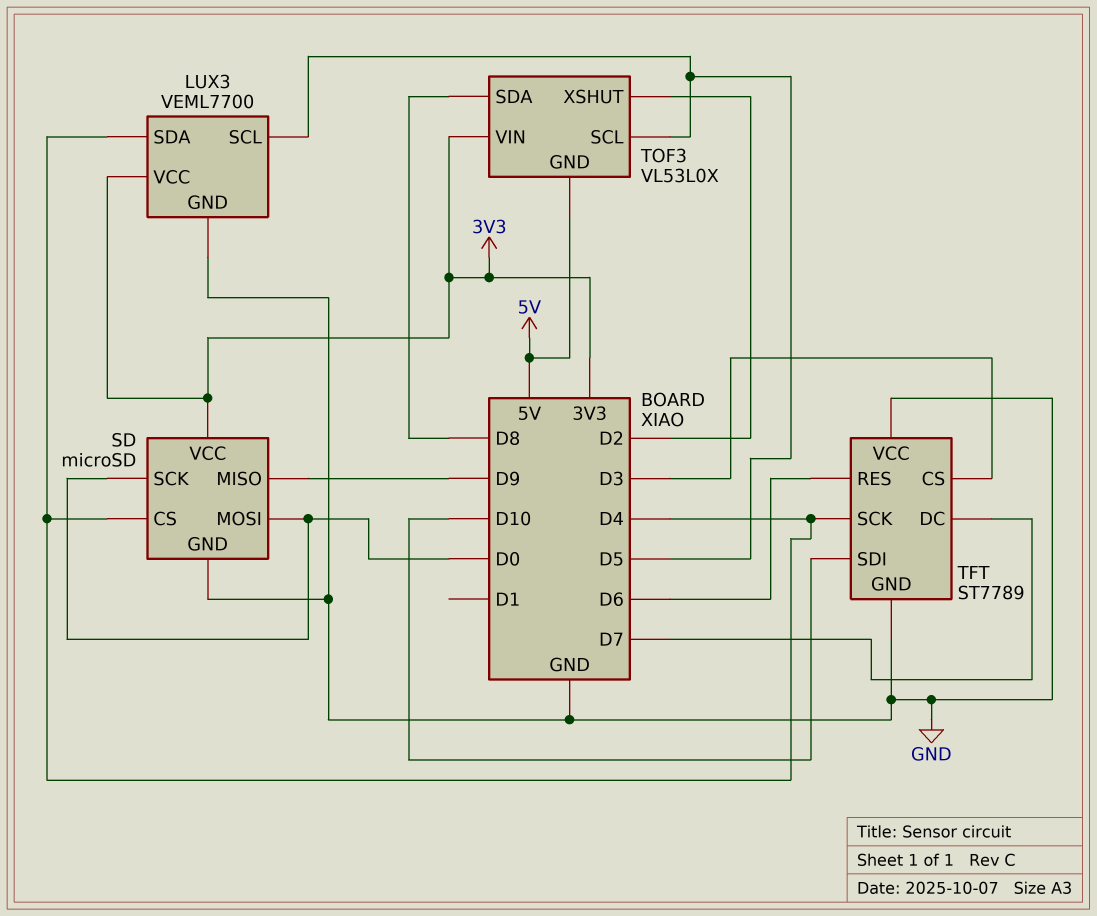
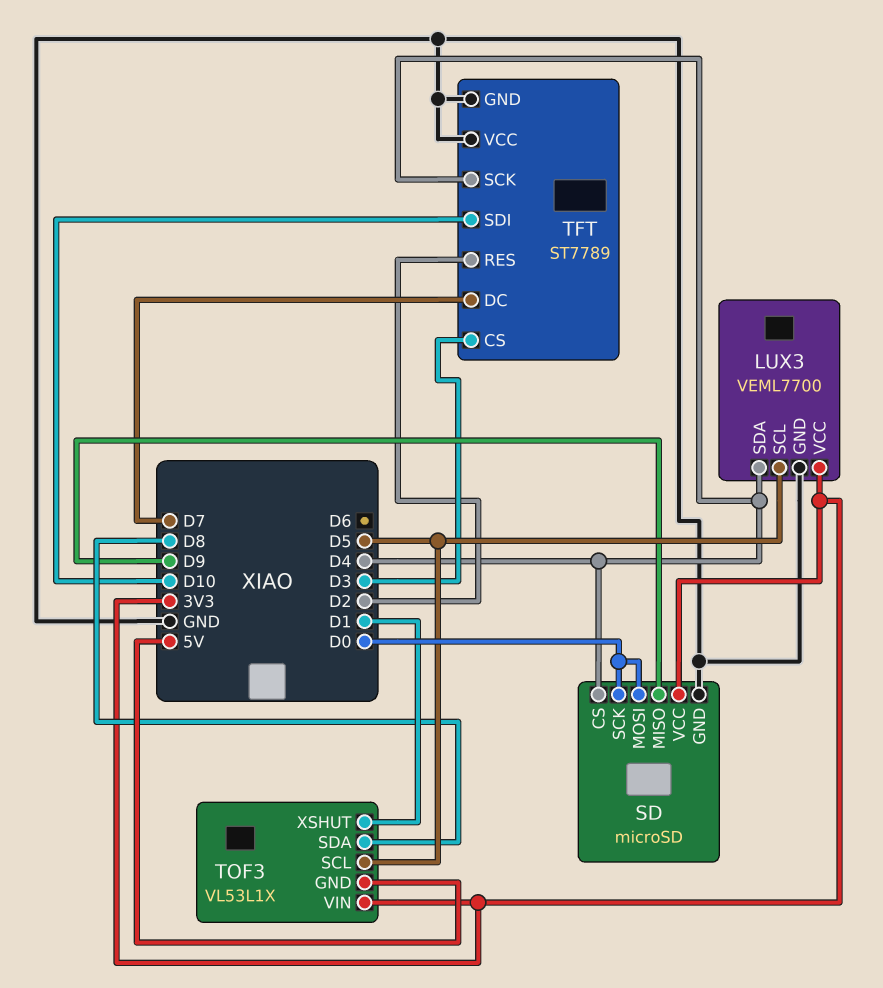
TFT pin RES: D6 -> D2
TOF3: VL53L0X -> VL53L1X
TOF3 pin XSHUT: D2 -> D1

